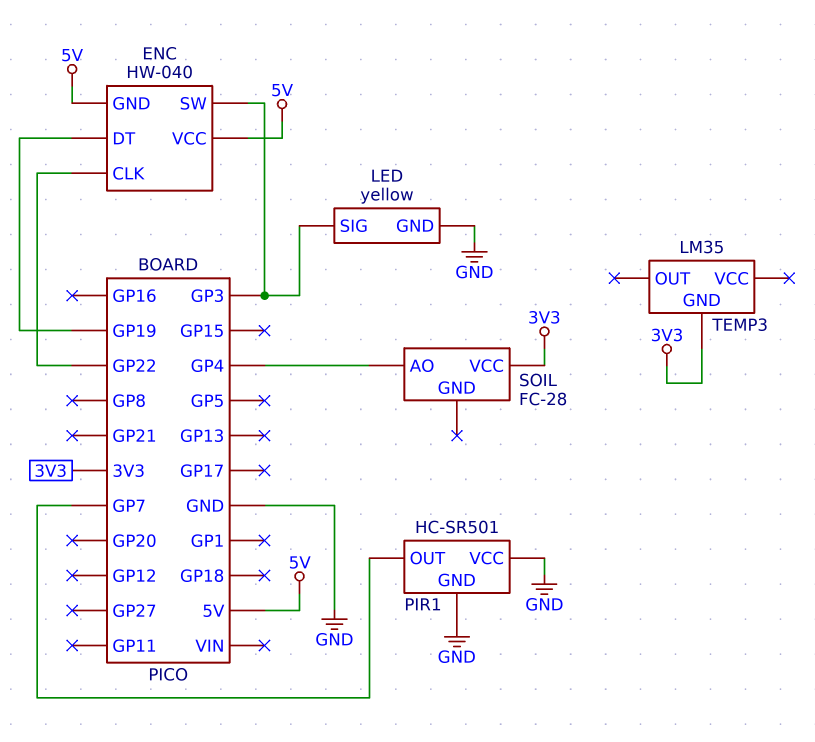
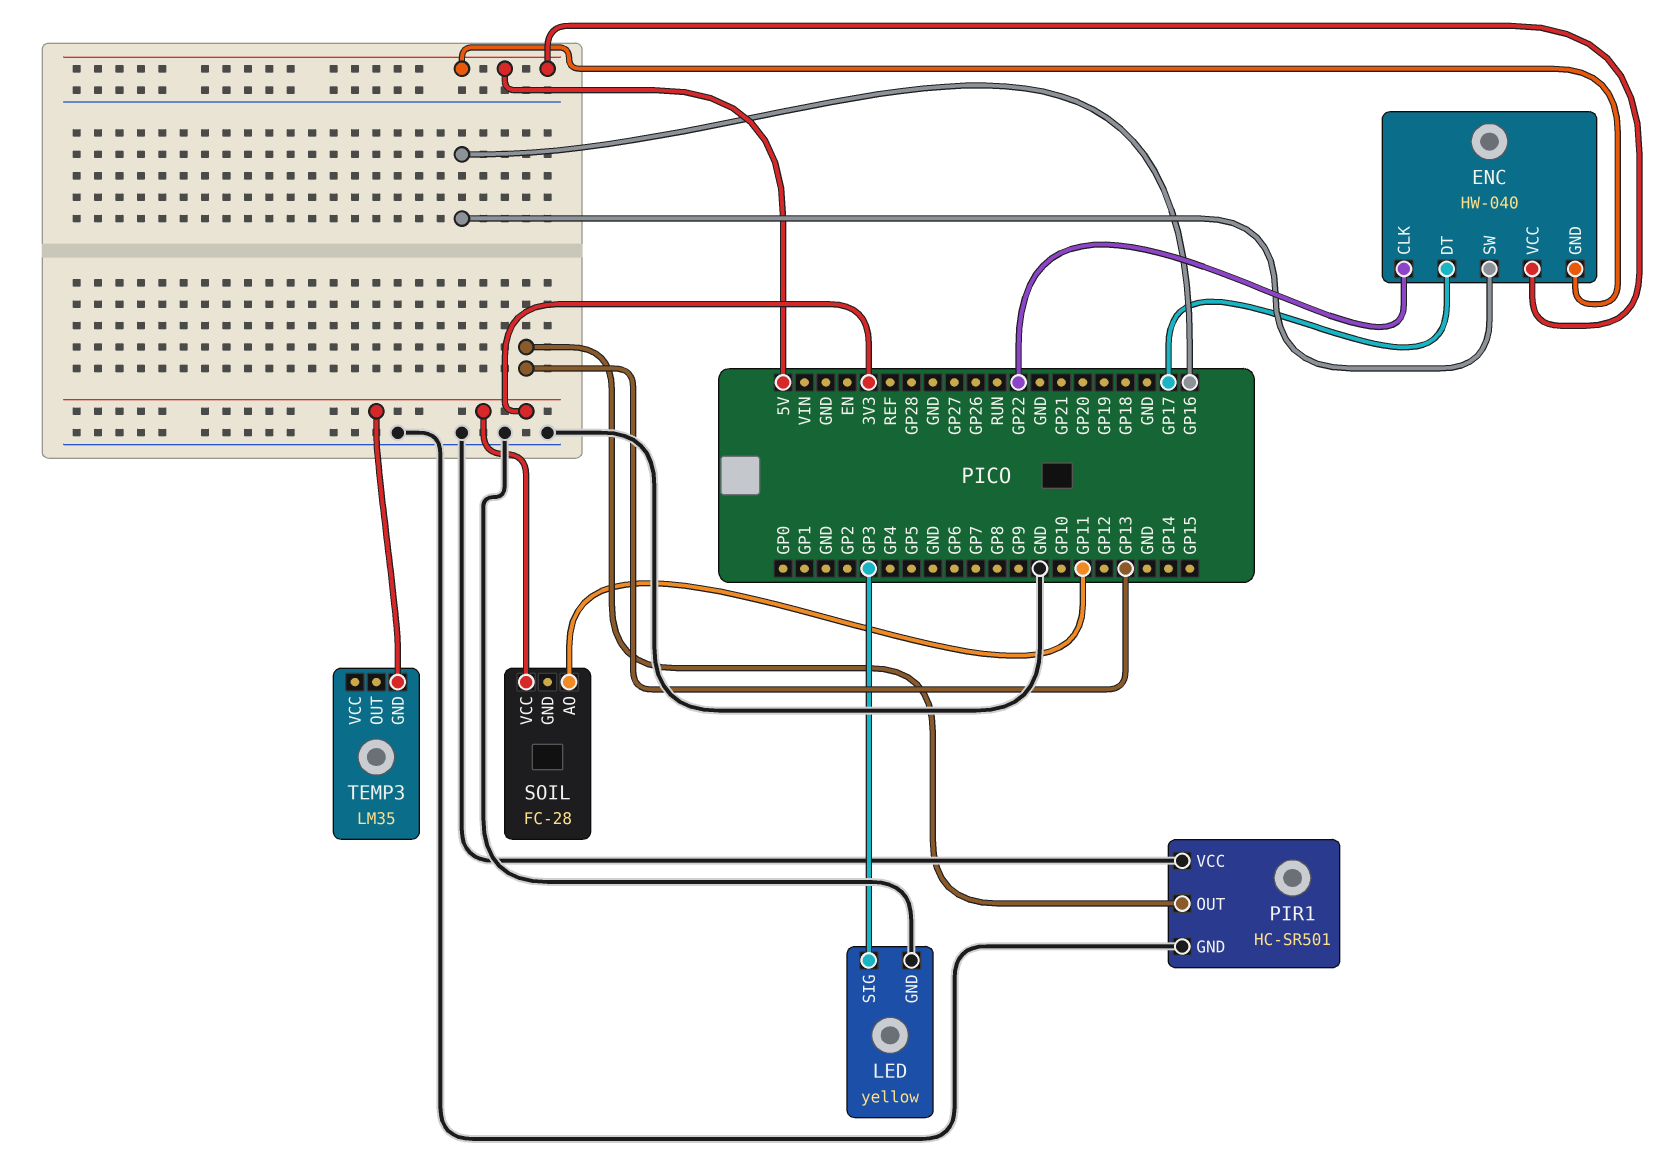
ENC pin DT: GP19 -> GP17
ENC pin SW: GP3 -> GP16
PIR1 pin OUT: GP7 -> GP13
SOIL pin AO: GP4 -> GP11

